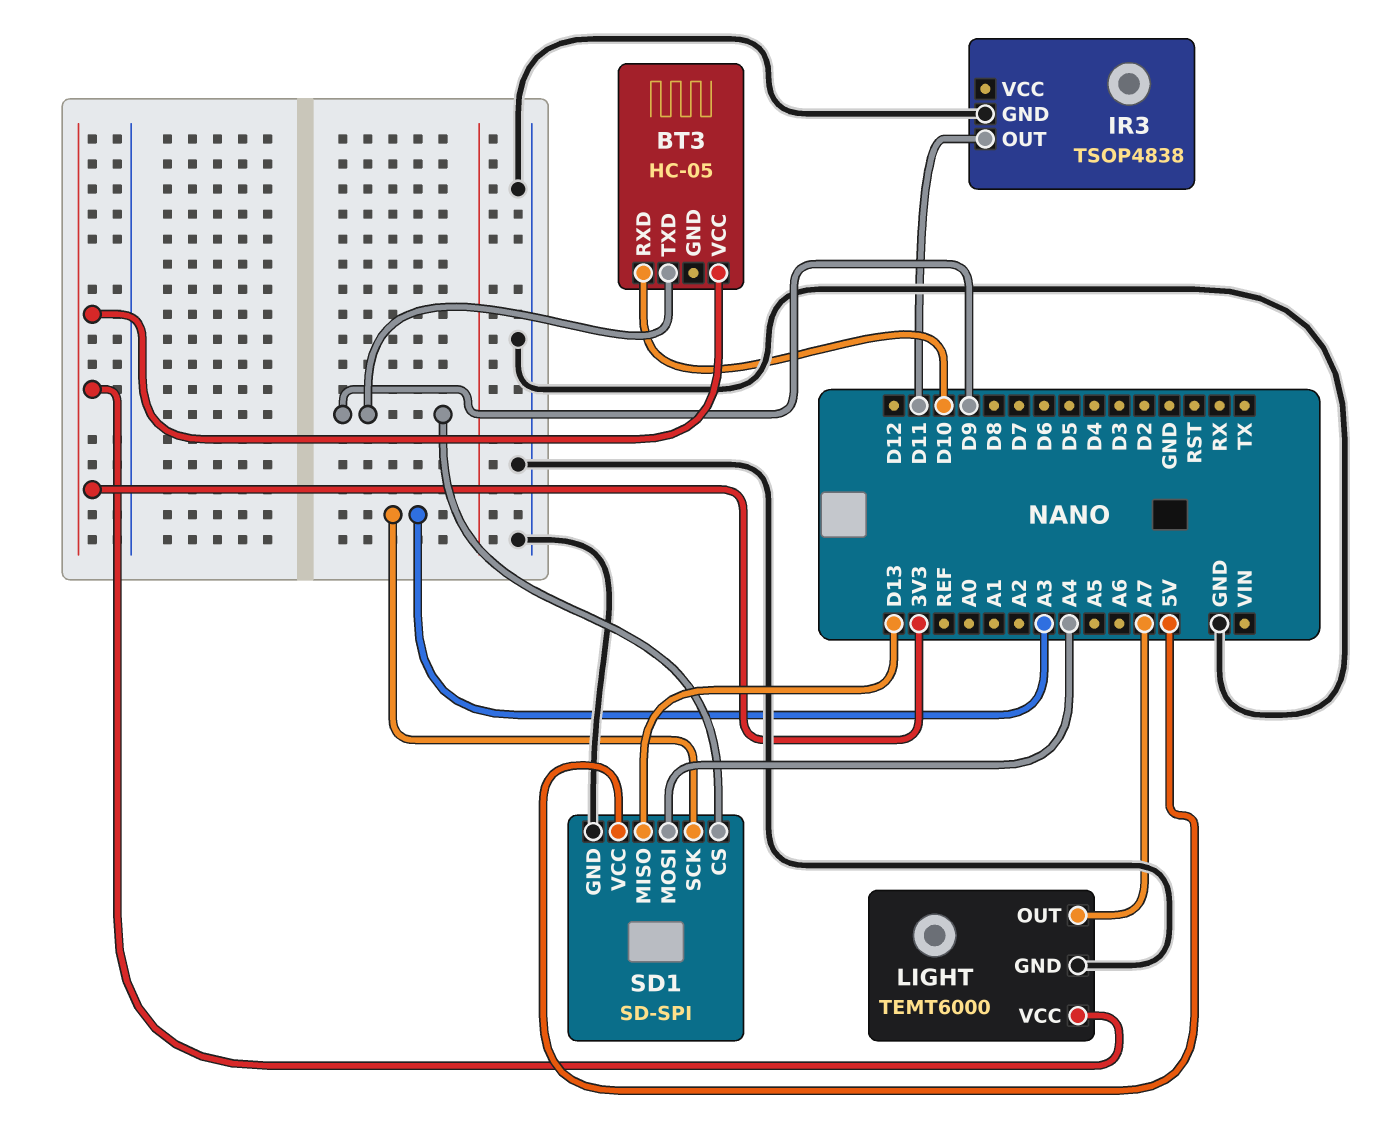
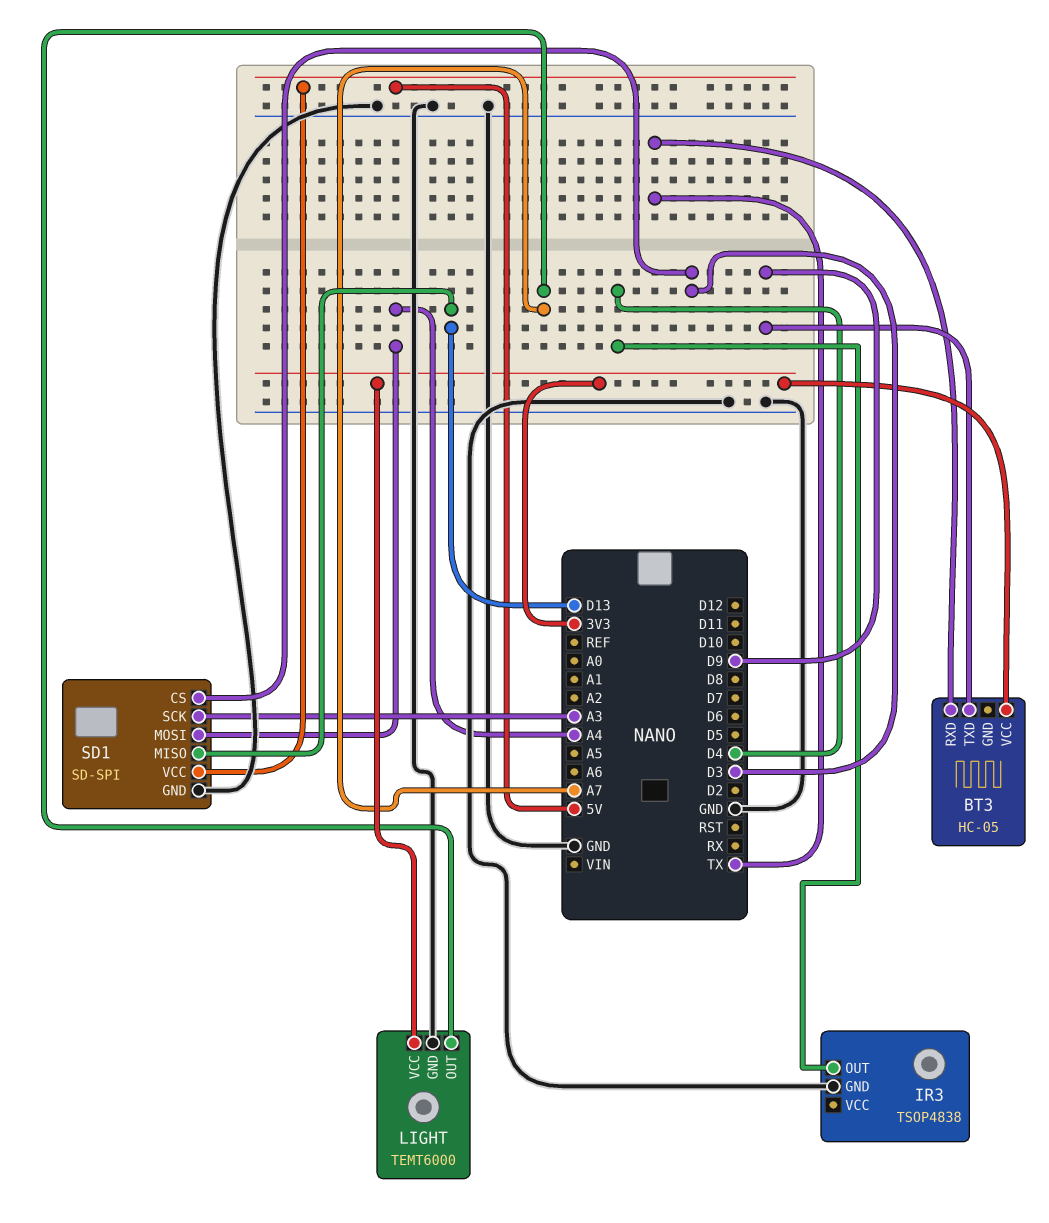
BT3 pin RXD: D10 -> TX
IR3 pin OUT: D11 -> D4
SD1 pin CS: D9 -> D3

